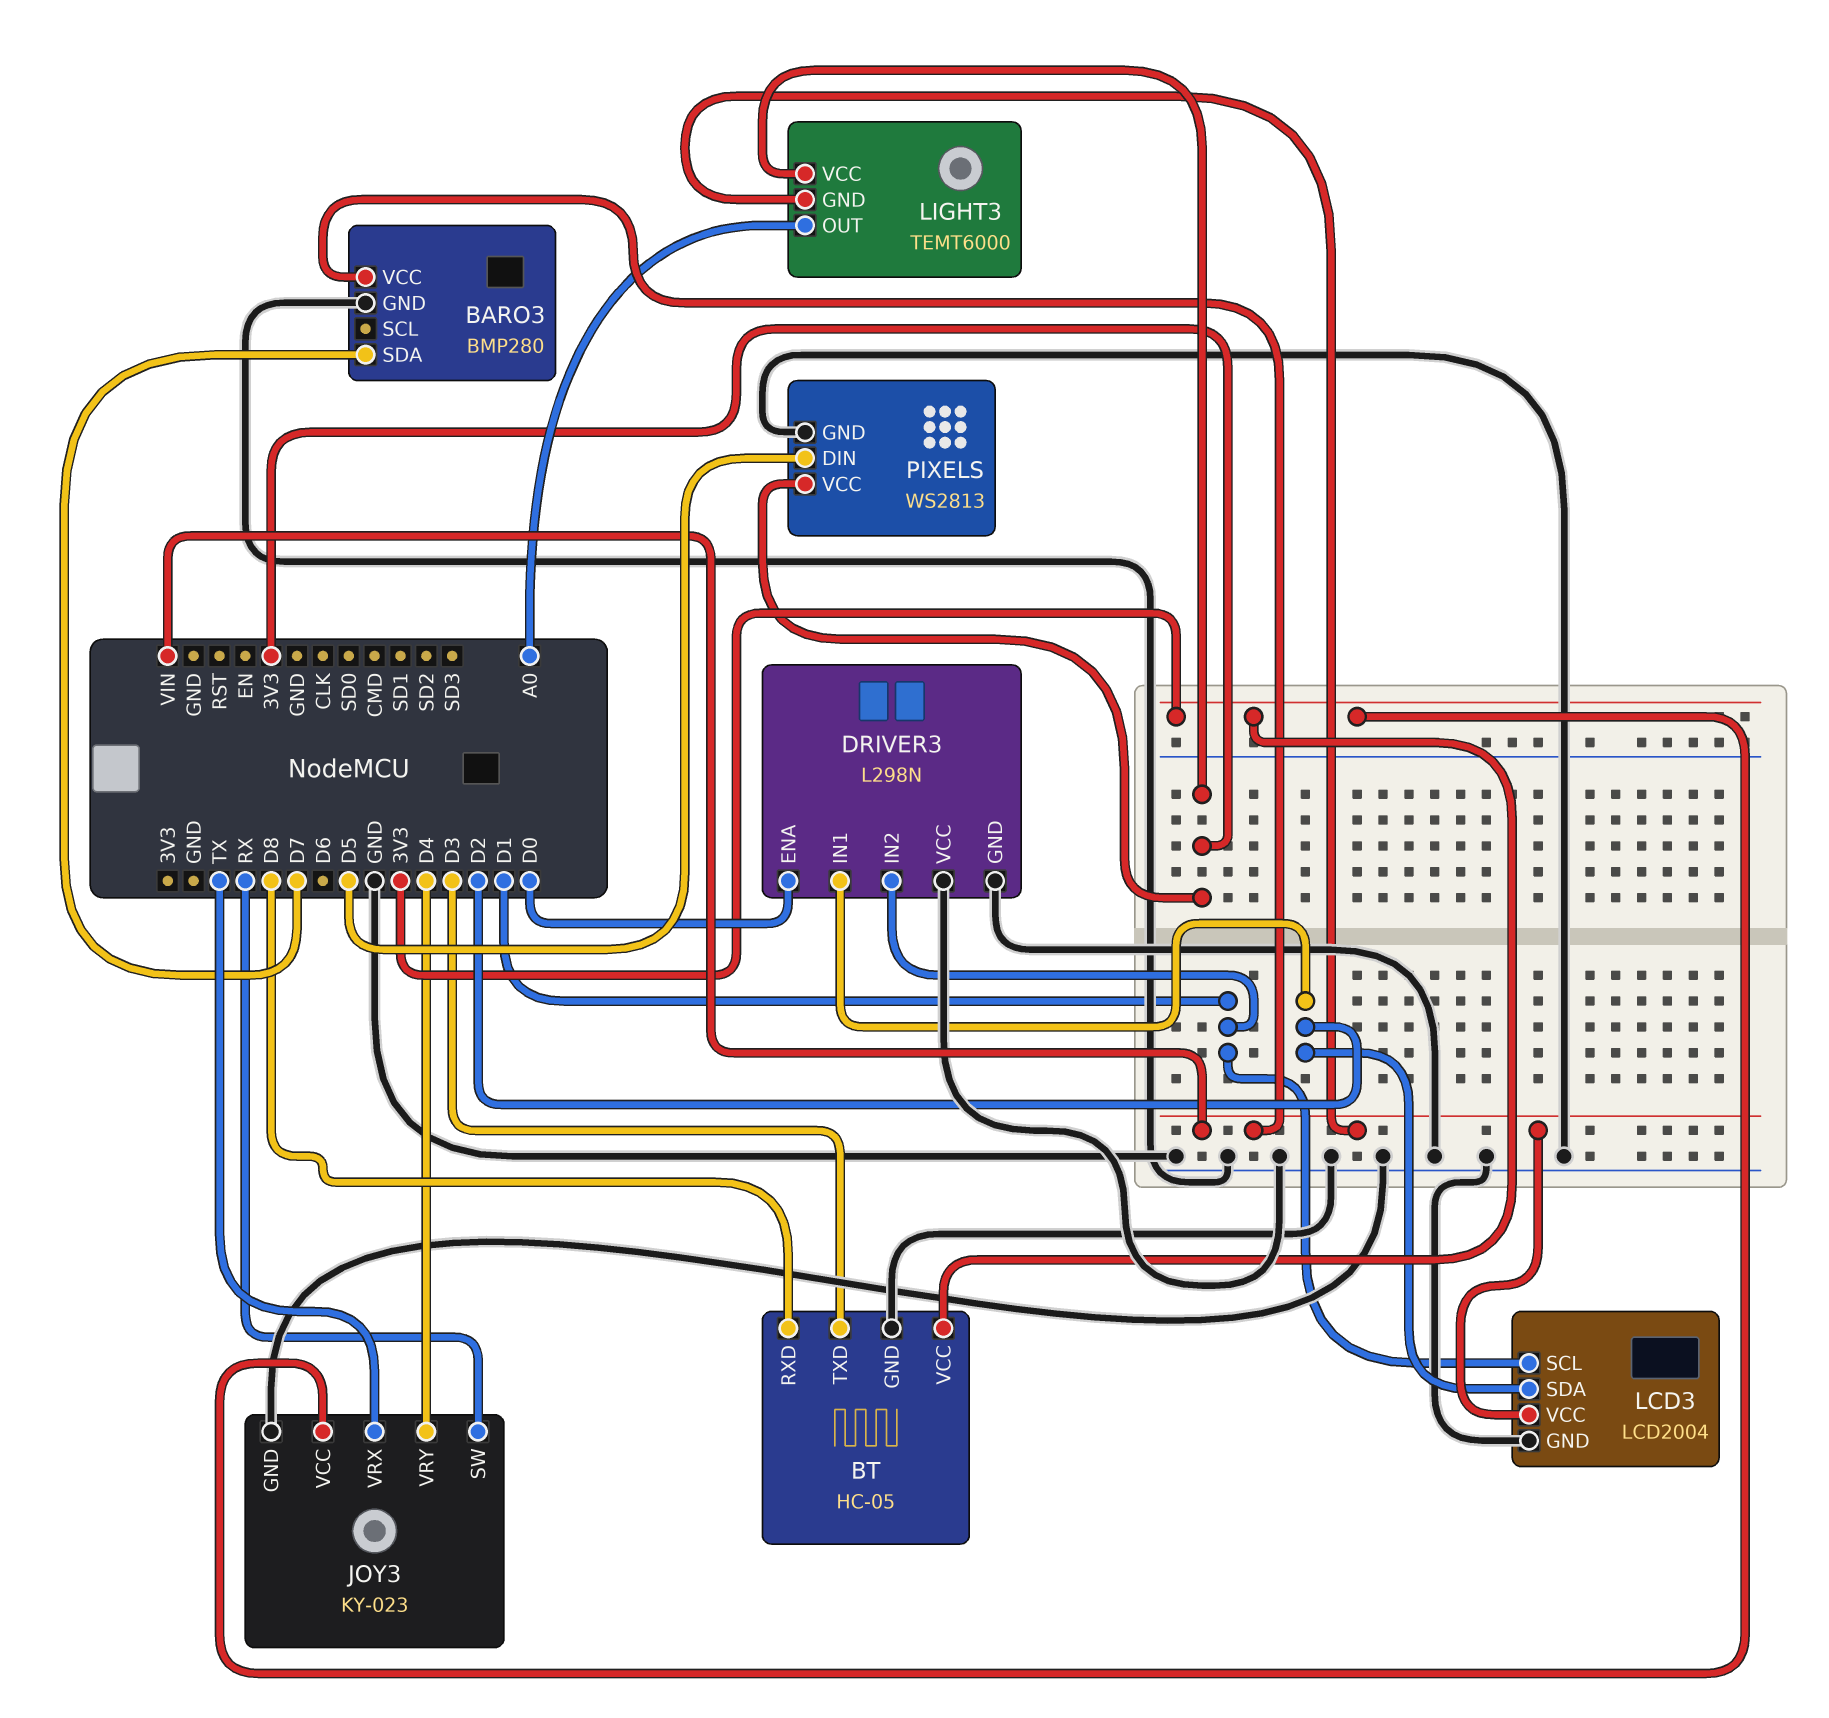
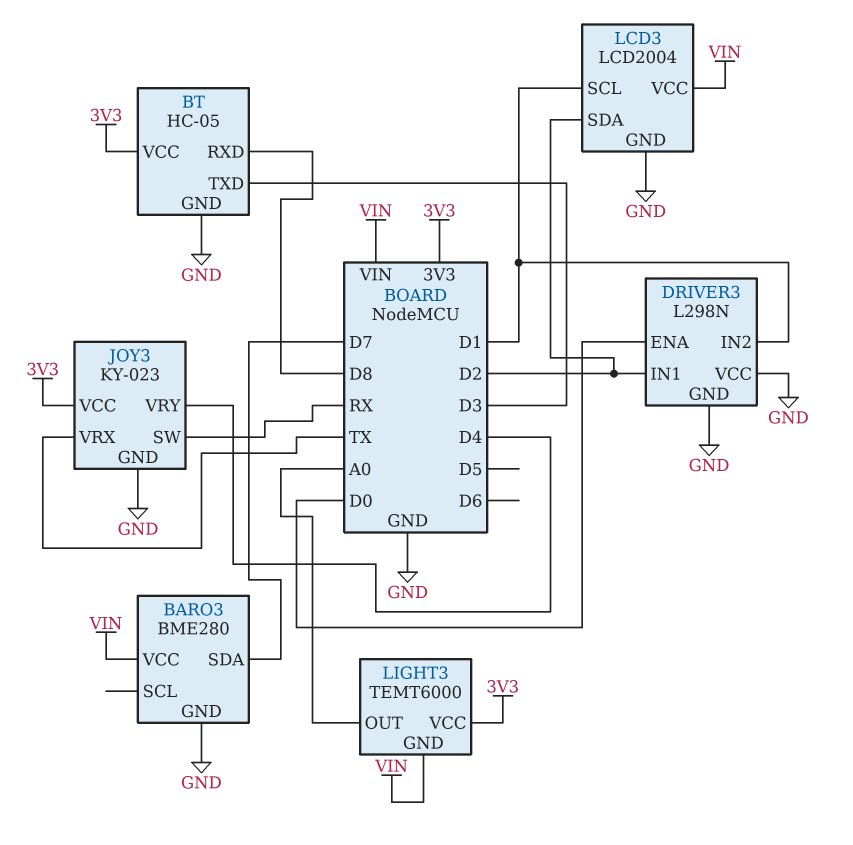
BARO3: BMP280 -> BME280
PIXELS: WS2813 -> none
PIXELS pin DIN: D5 -> none
PIXELS pin GND: GND -> none
PIXELS pin VCC: 3V3 -> none

